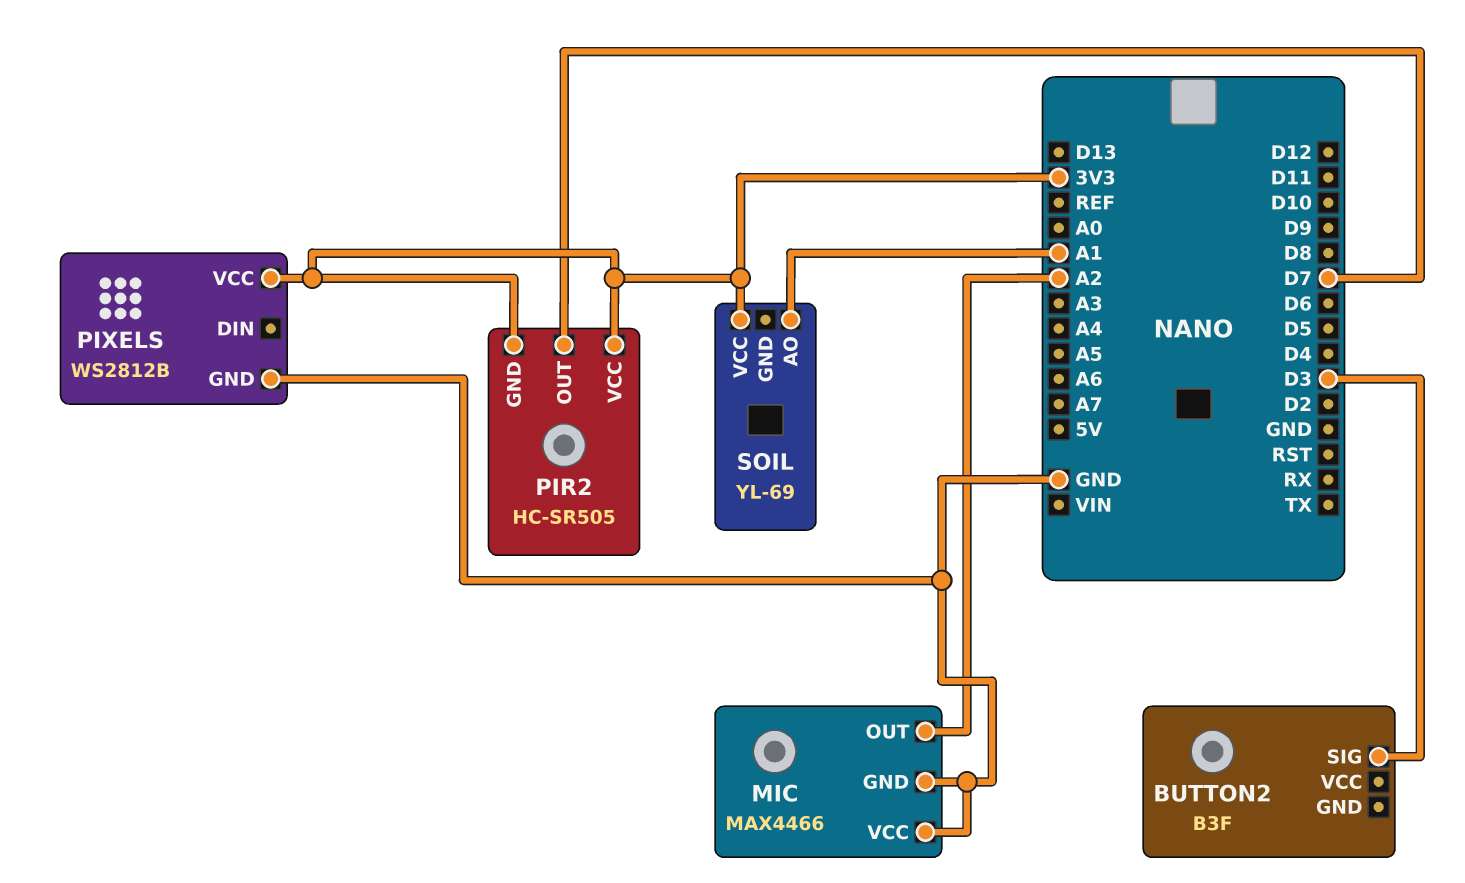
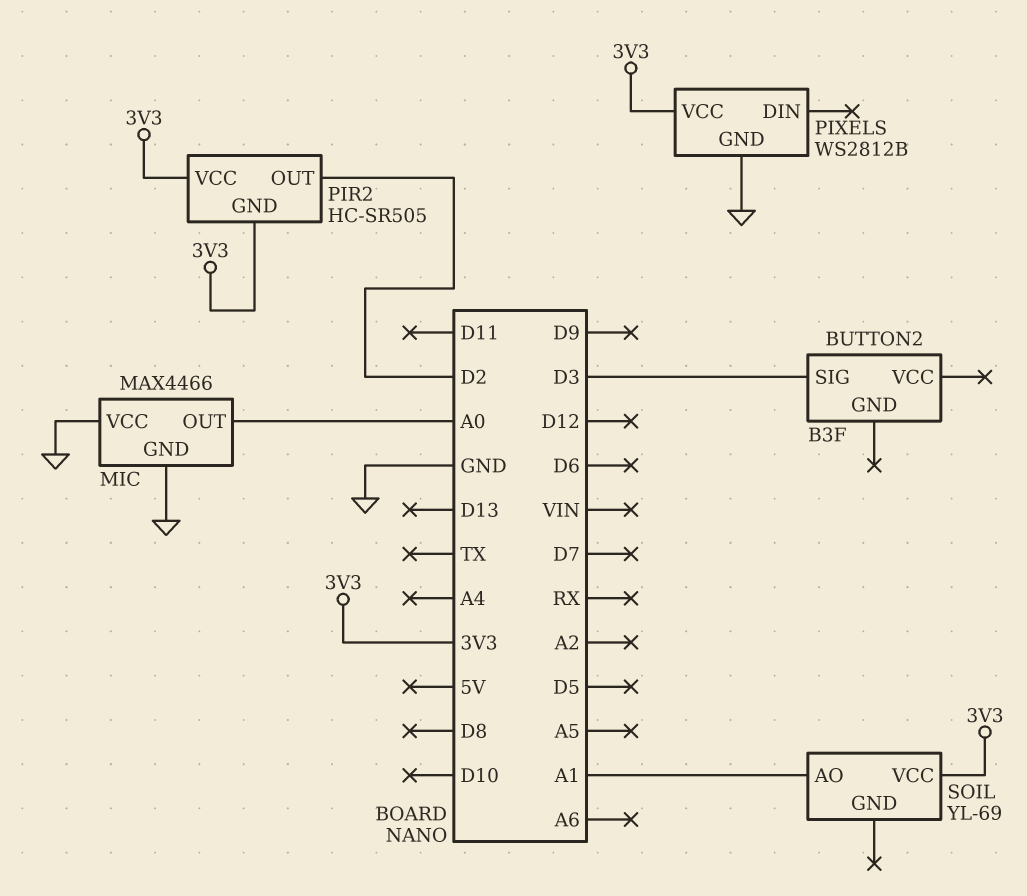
MIC pin OUT: A2 -> A0
PIR2 pin OUT: D7 -> D2

